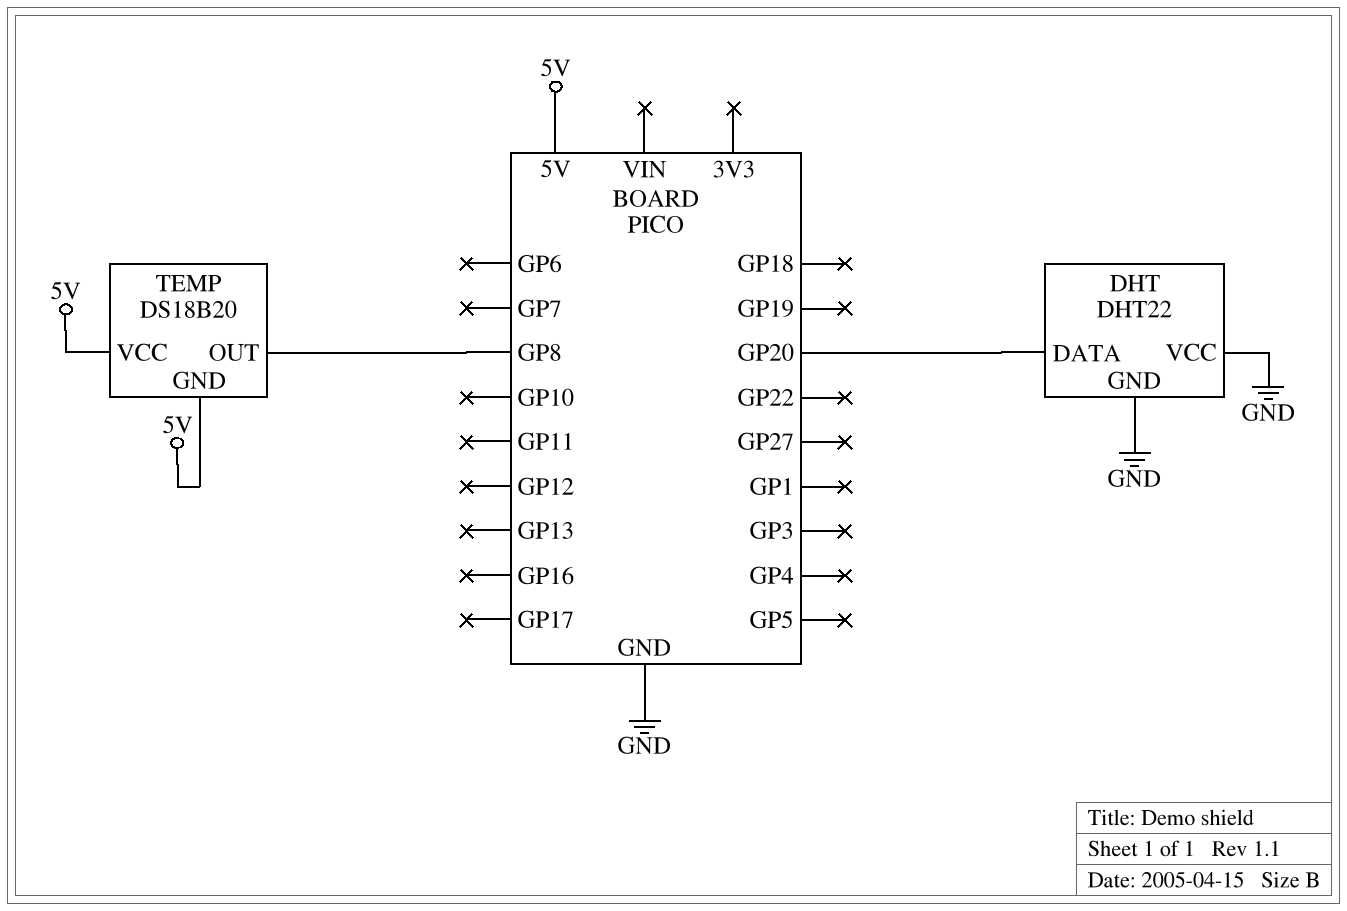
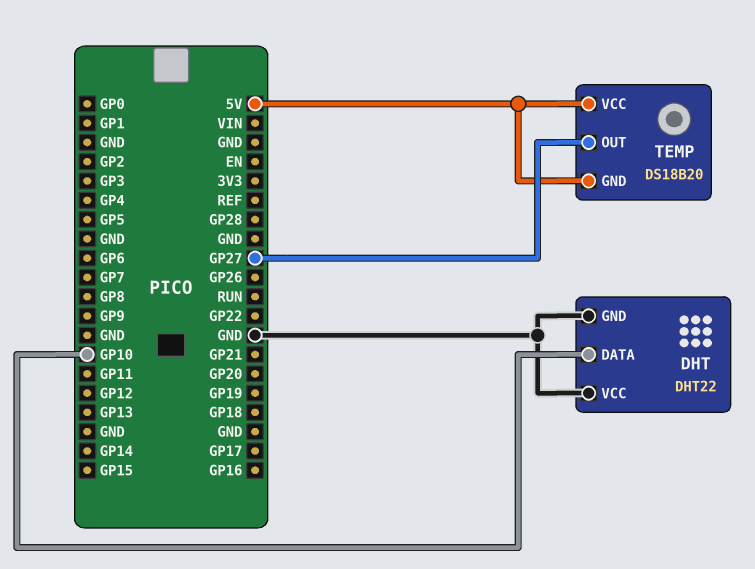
DHT pin DATA: GP20 -> GP10
TEMP pin OUT: GP8 -> GP27

